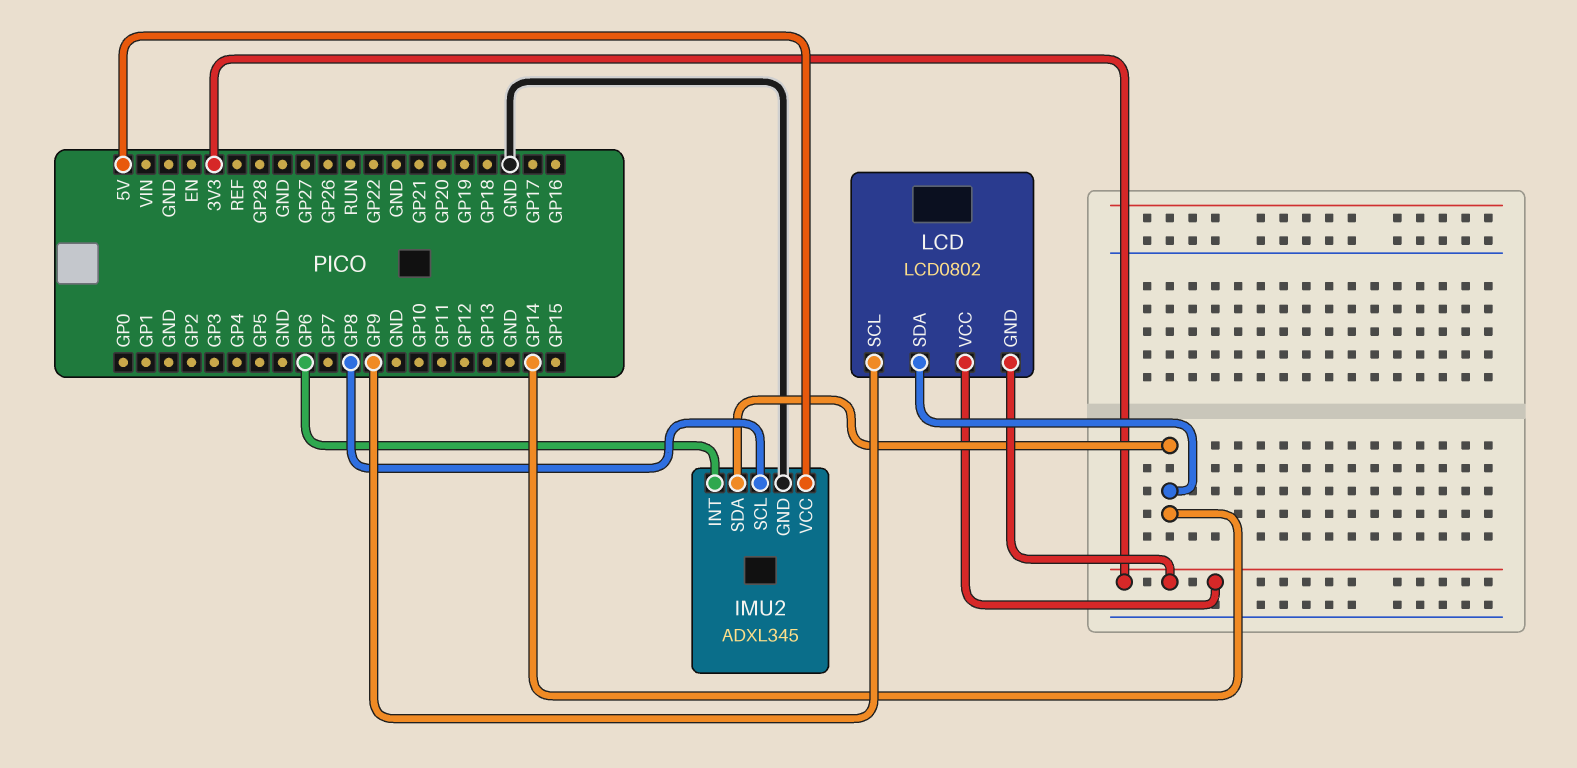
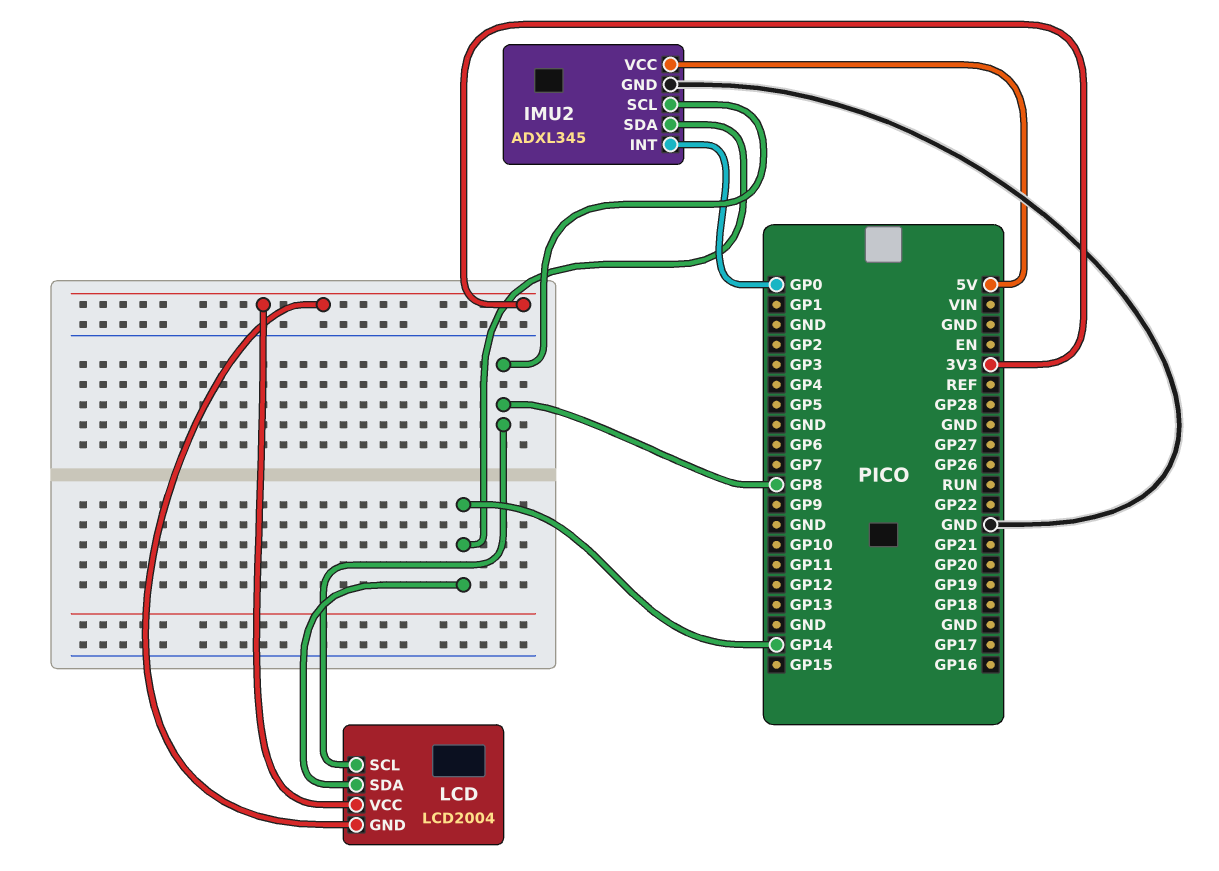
IMU2 pin INT: GP6 -> GP0
LCD: LCD0802 -> LCD2004
LCD pin SCL: GP9 -> GP8

